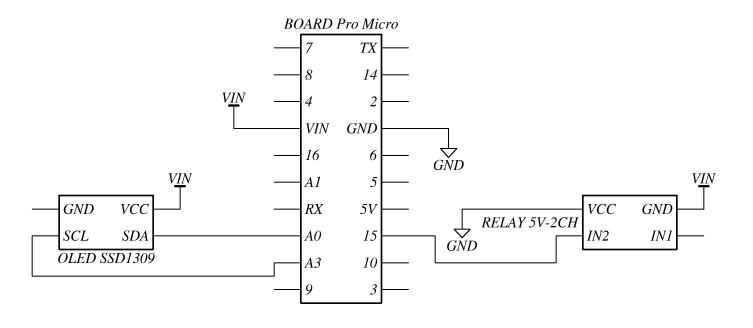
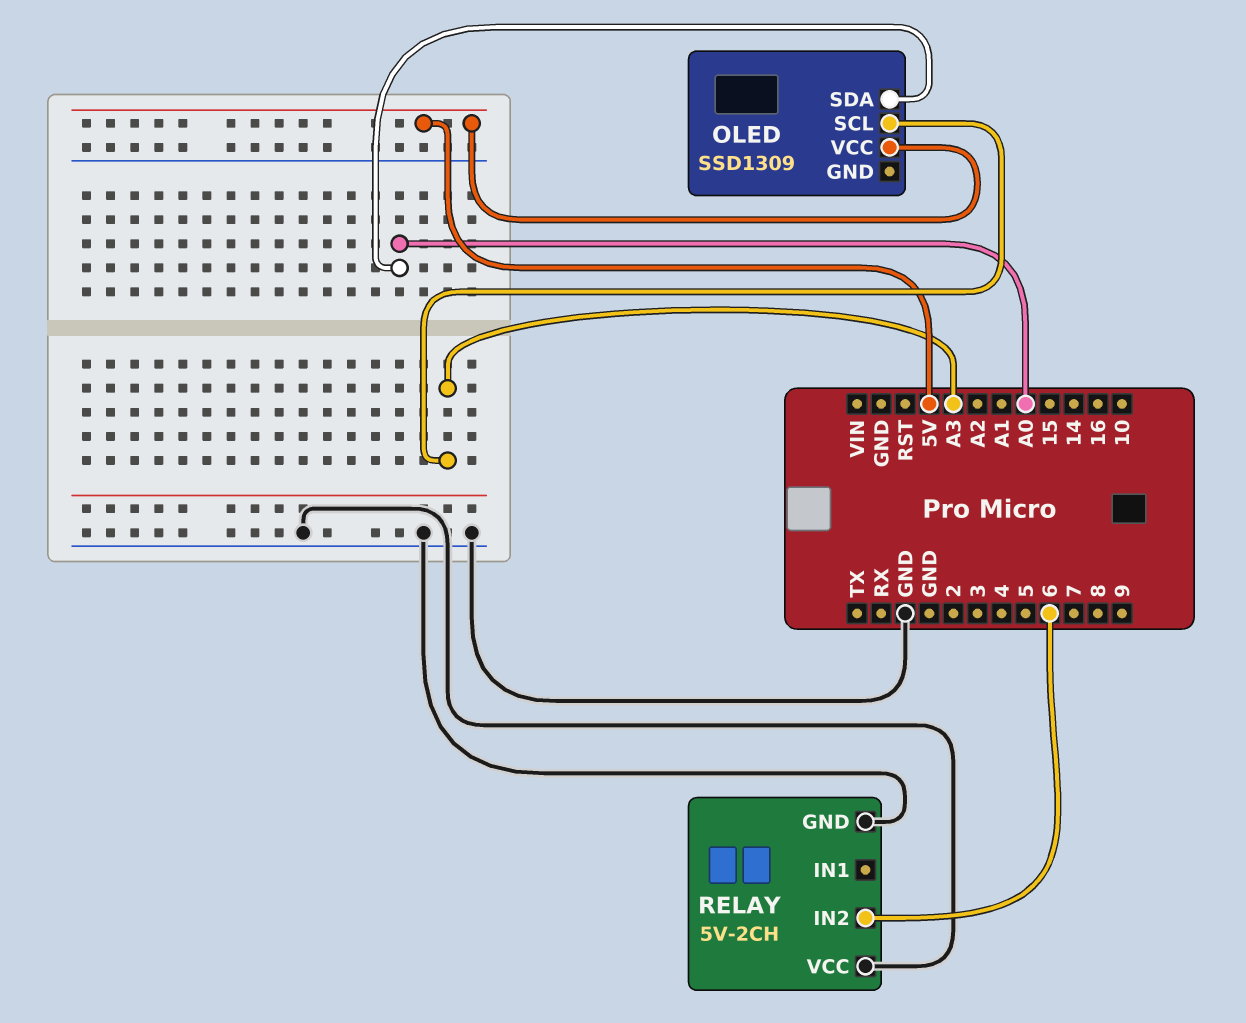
OLED pin VCC: VIN -> 5V
RELAY pin GND: VIN -> GND
RELAY pin IN2: 15 -> 6

